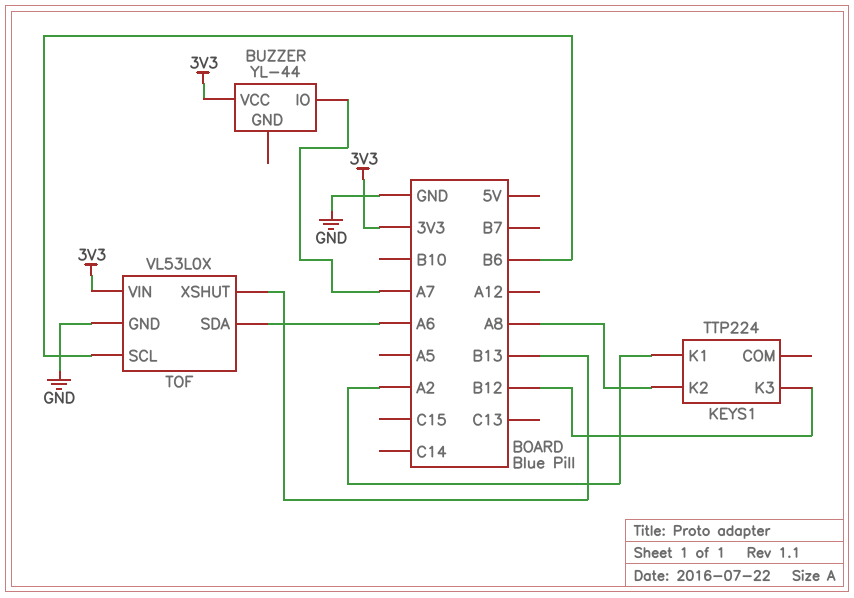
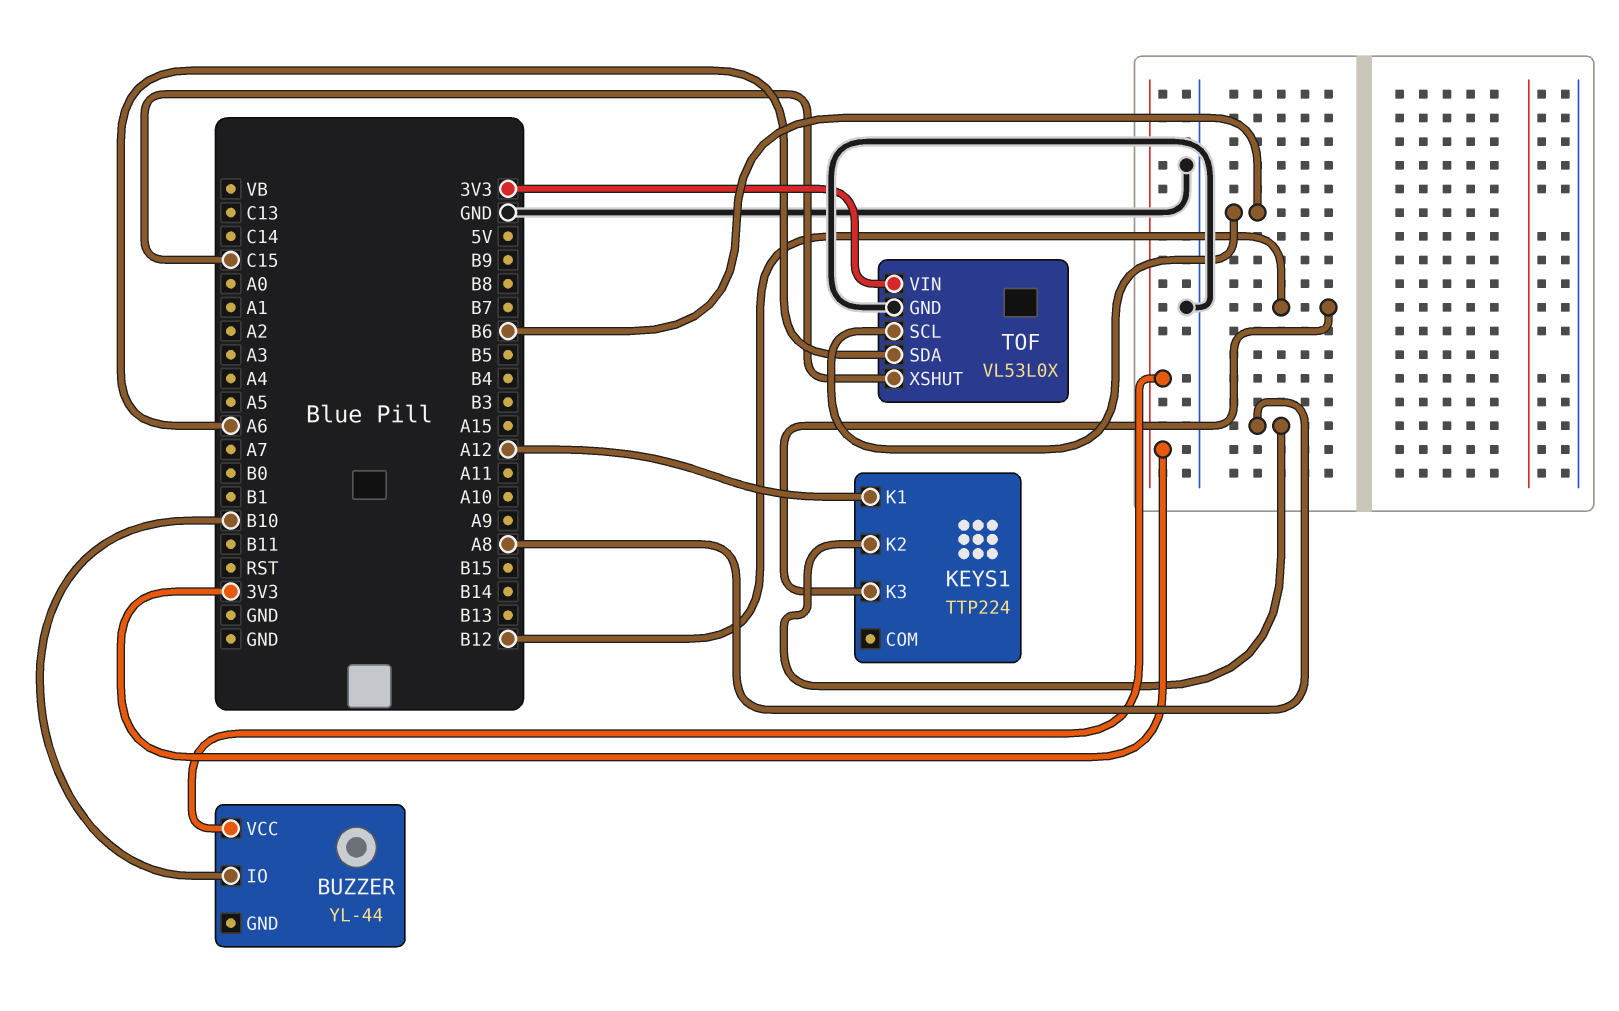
BUZZER pin IO: A7 -> B10
KEYS1 pin K1: A2 -> A12
TOF pin XSHUT: B13 -> C15

